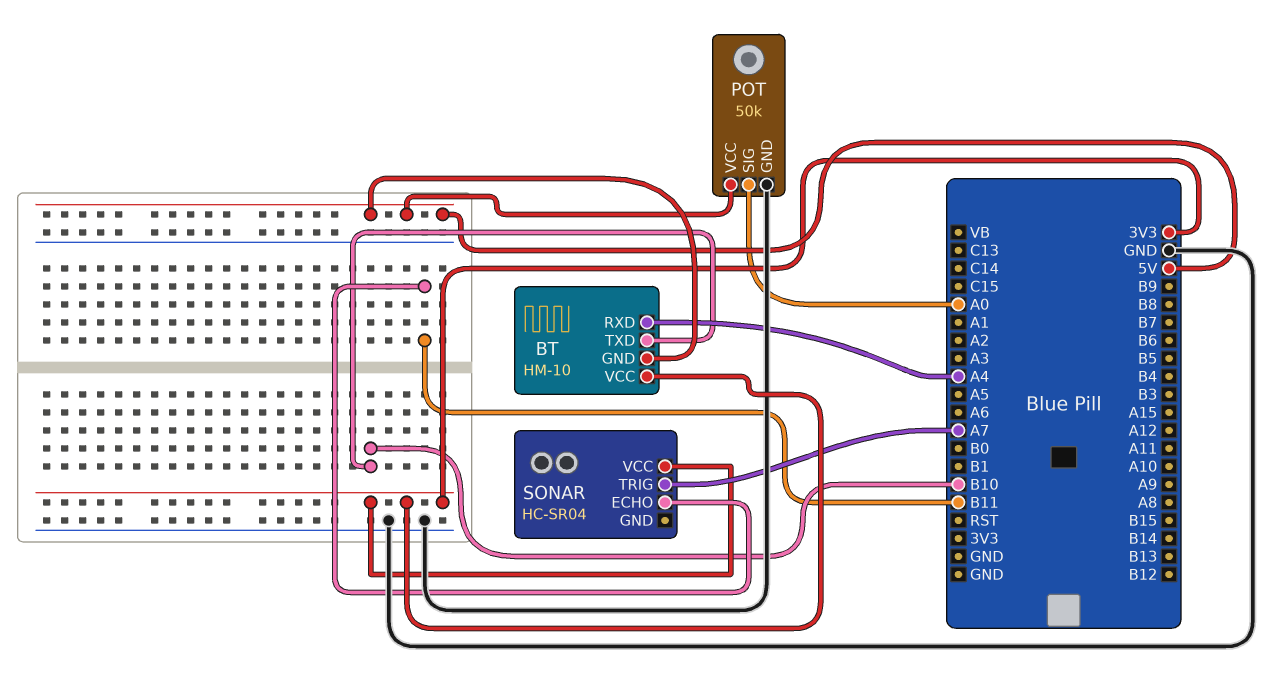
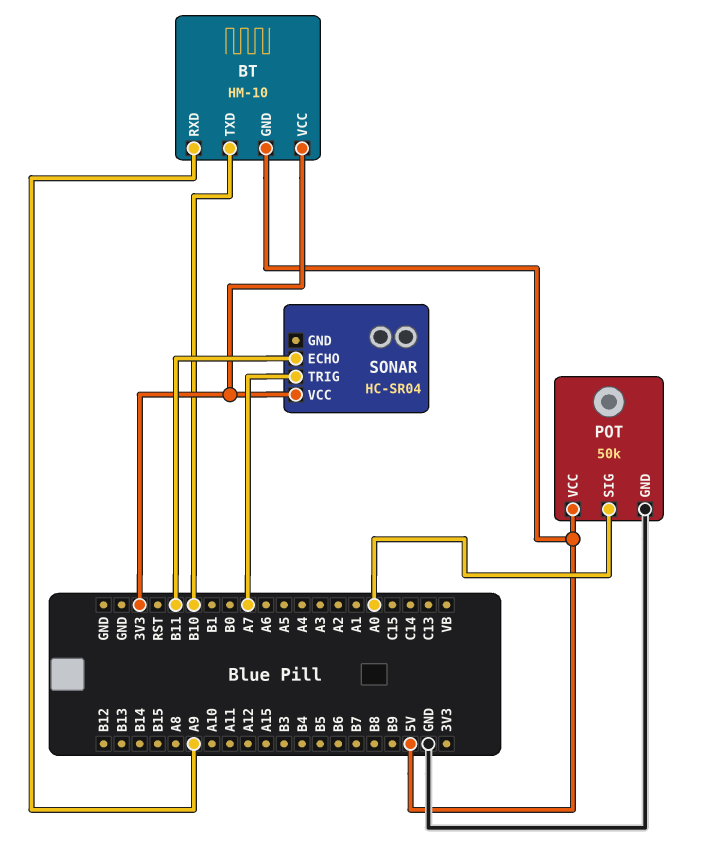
BT pin RXD: A4 -> A9

